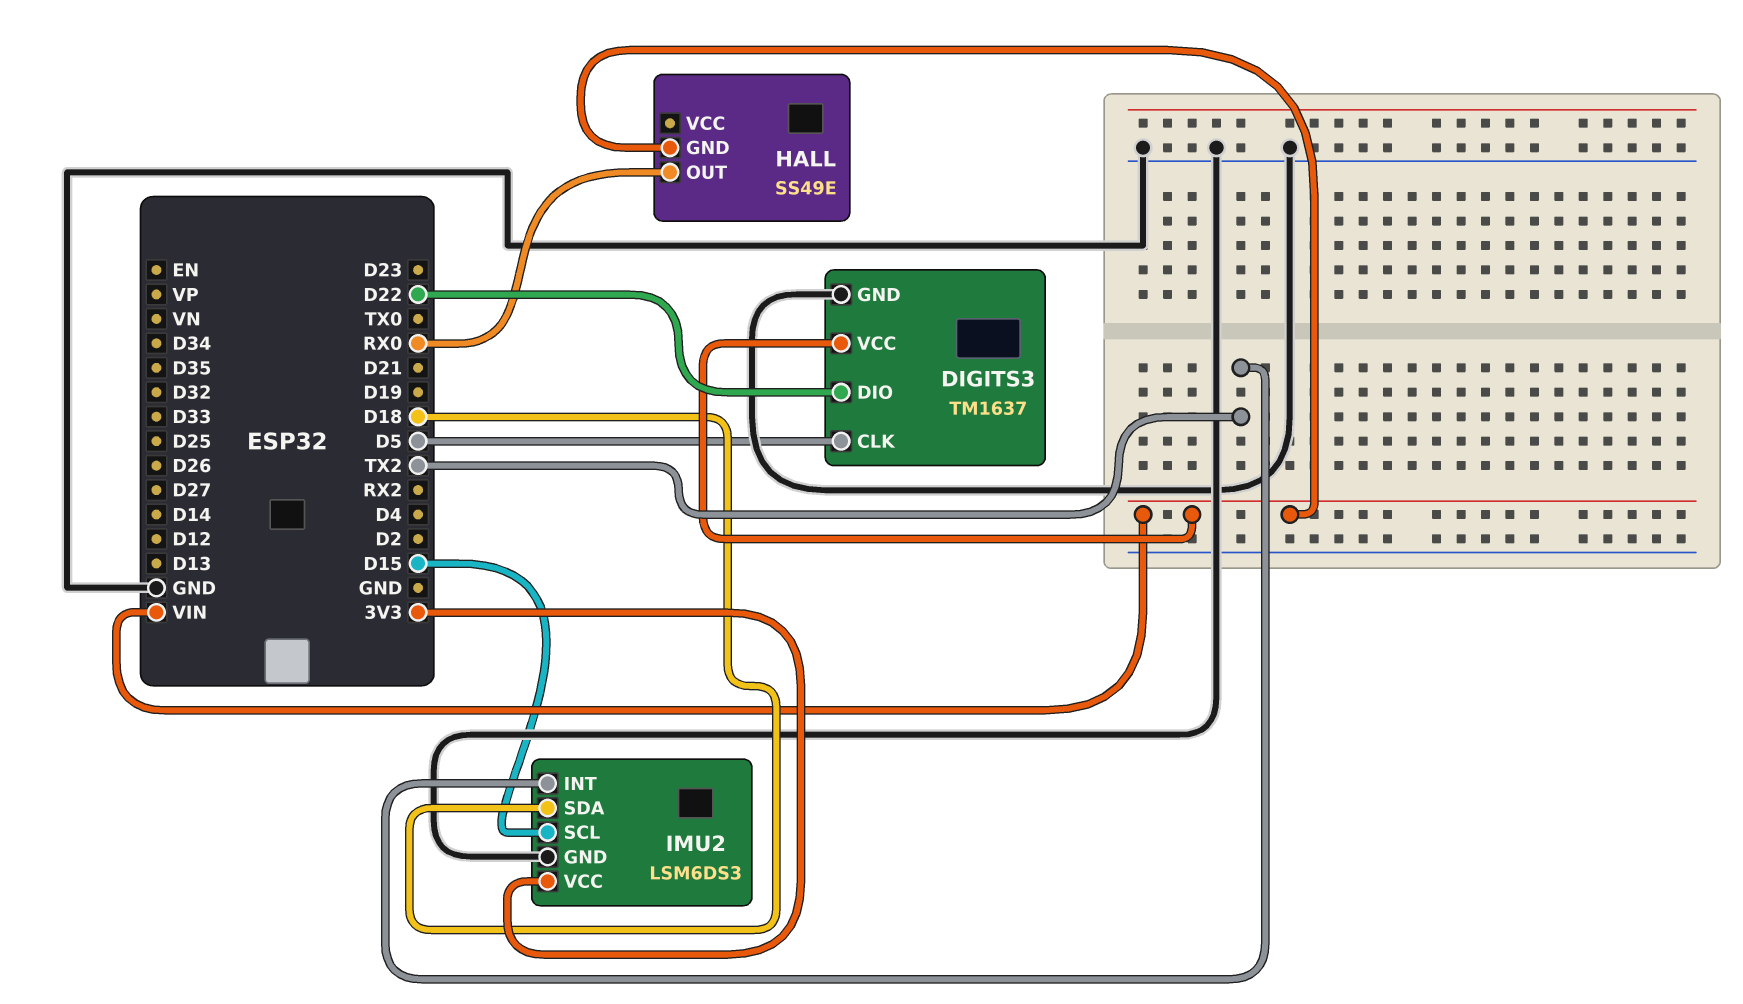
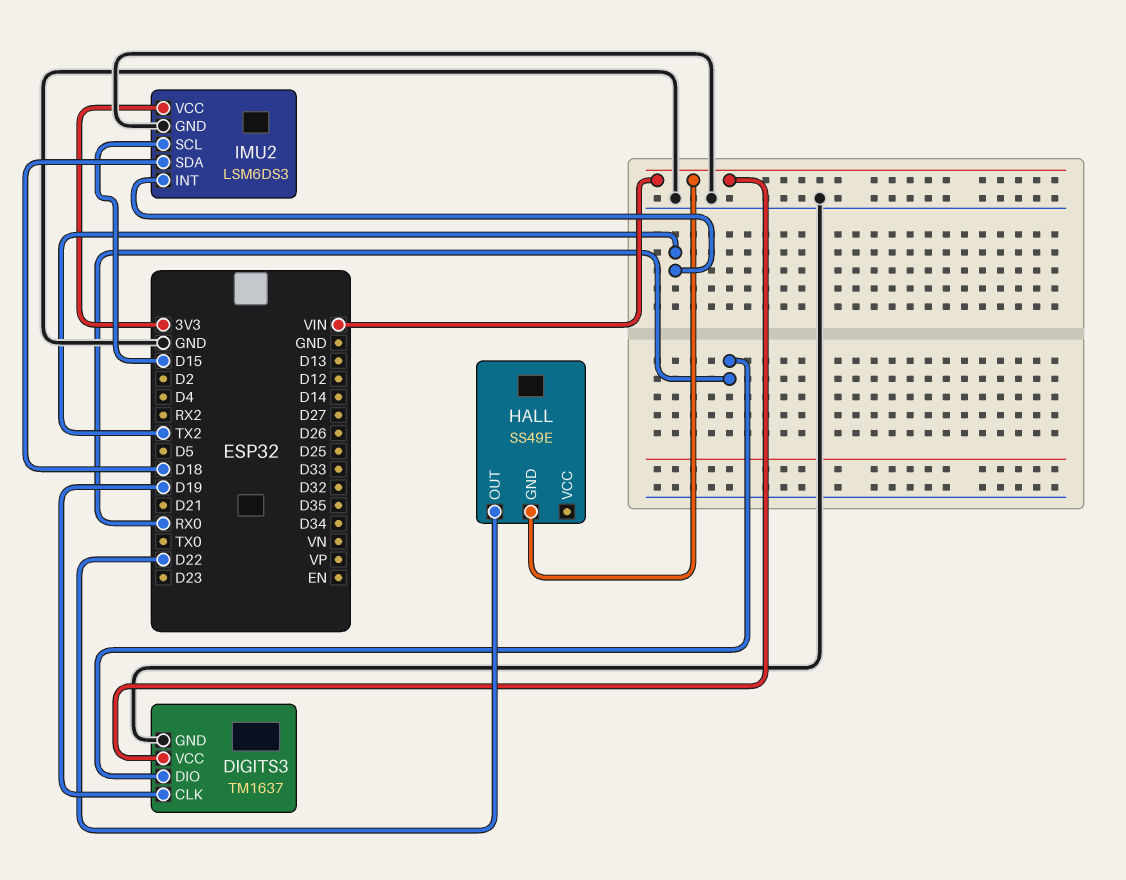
DIGITS3 pin CLK: D5 -> D19
DIGITS3 pin DIO: D22 -> RX0
HALL pin OUT: RX0 -> D22

